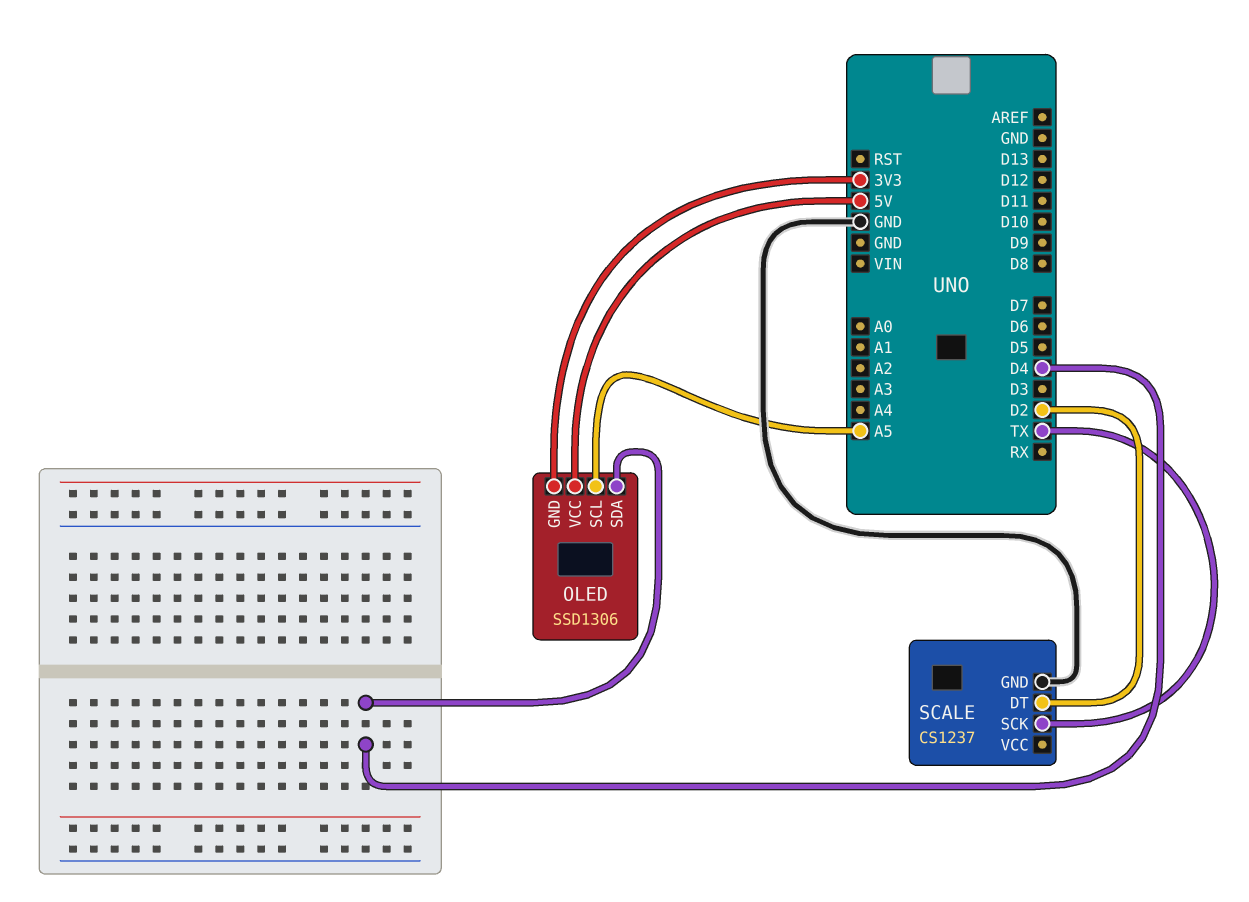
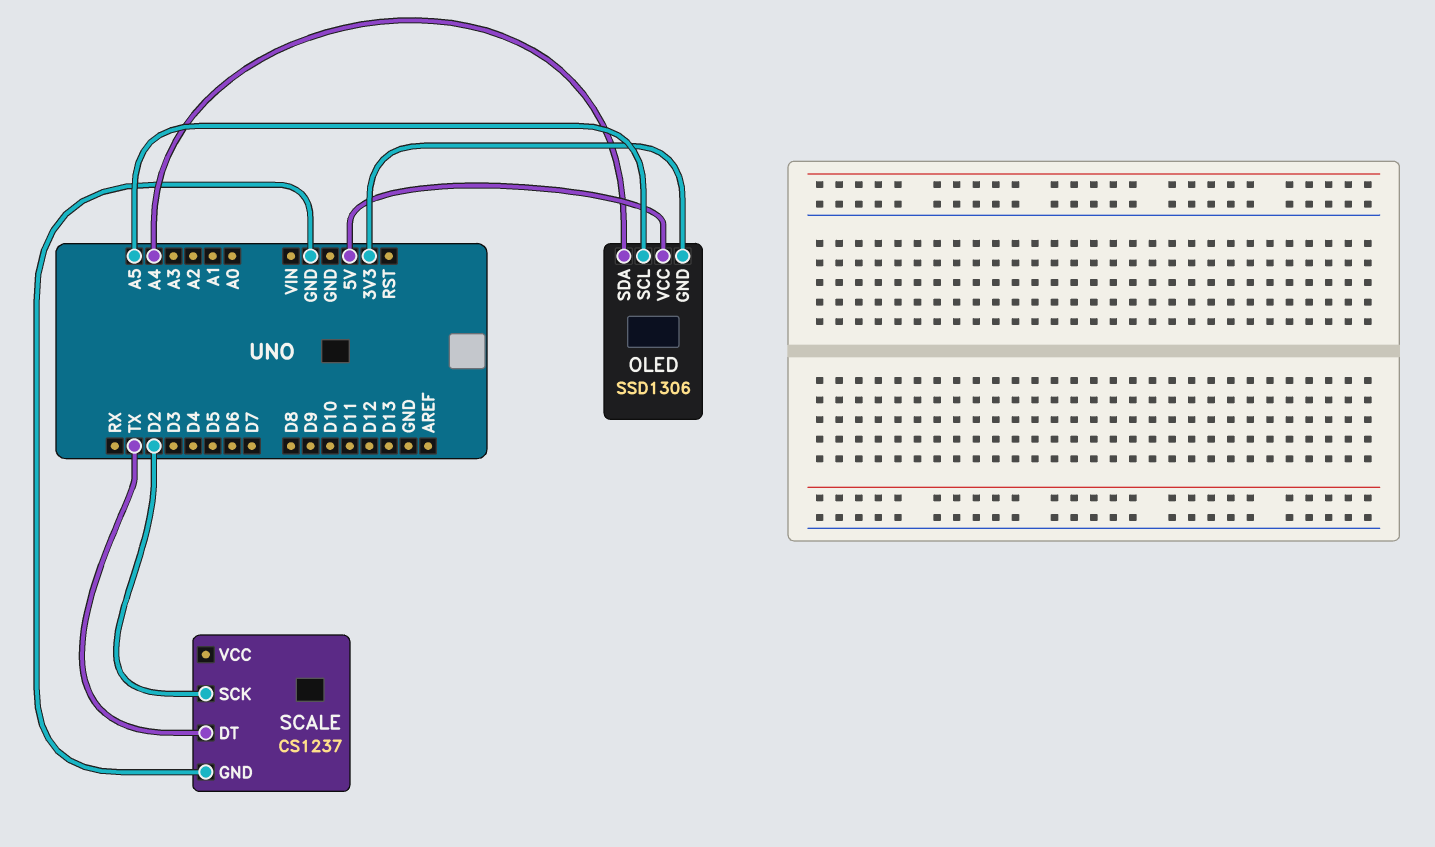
OLED pin SDA: D4 -> A4
SCALE pin DT: D2 -> TX
SCALE pin SCK: TX -> D2

